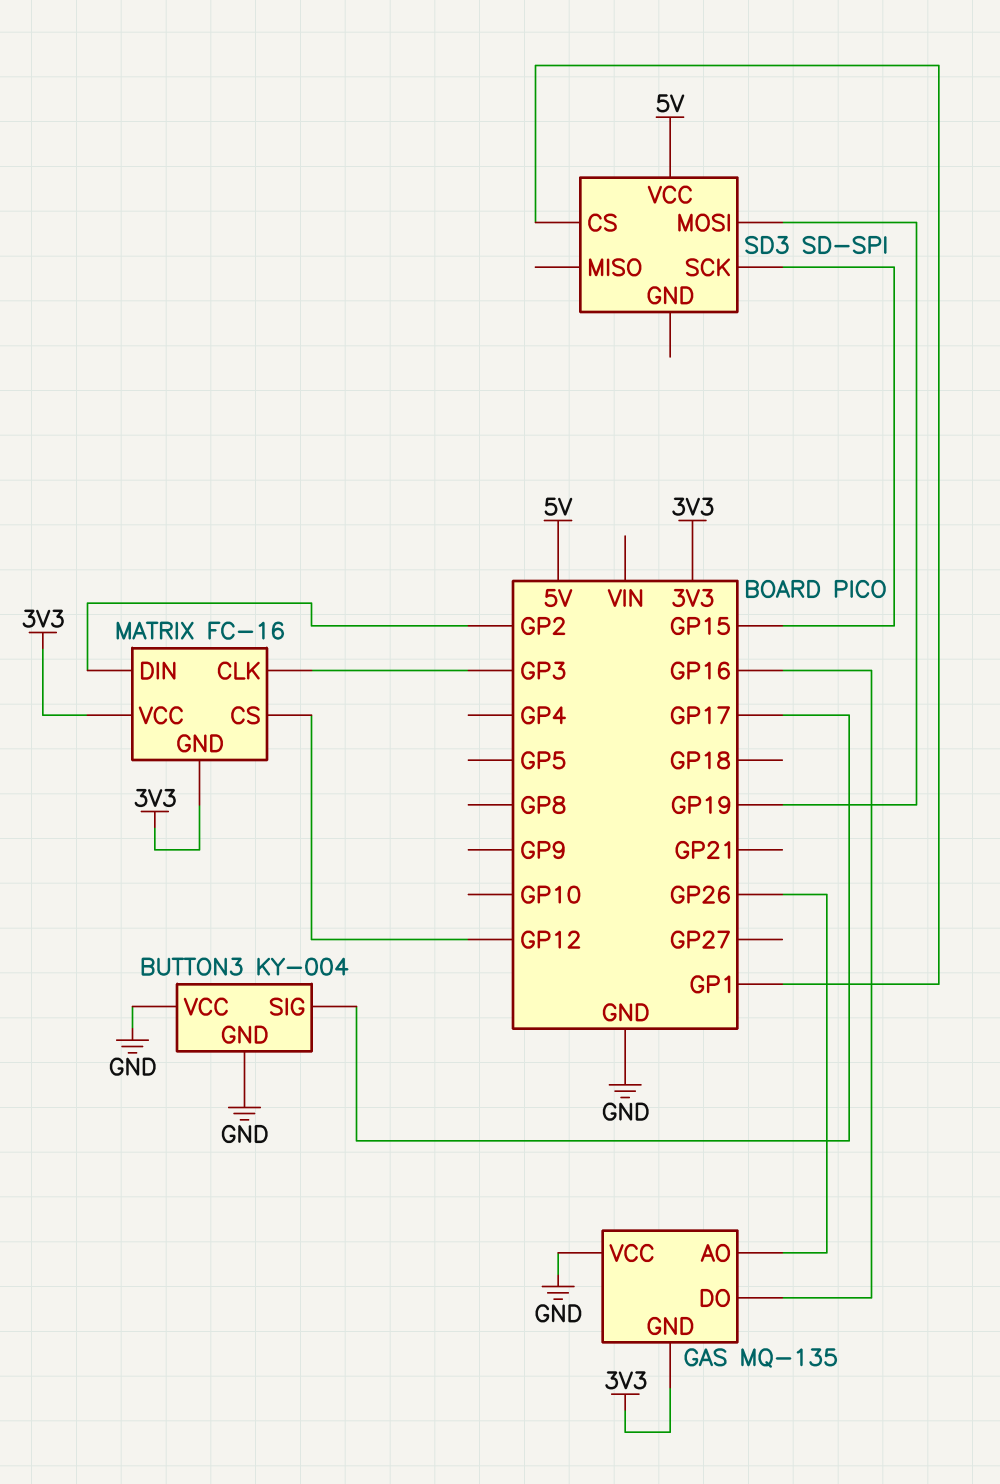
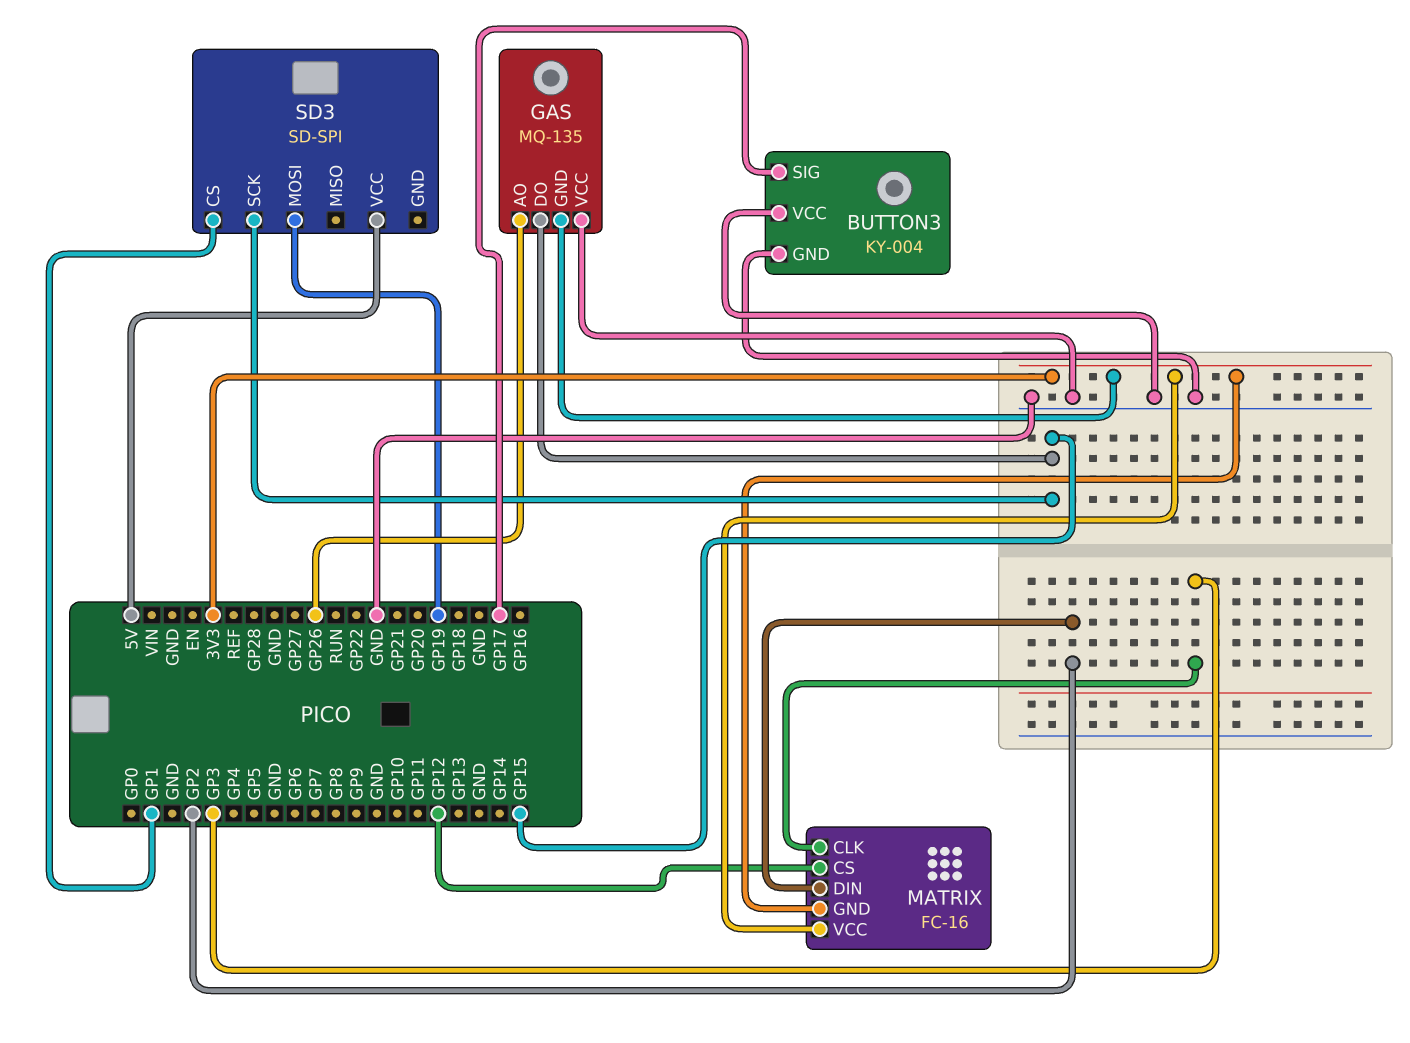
GAS pin DO: GP16 -> GP15

